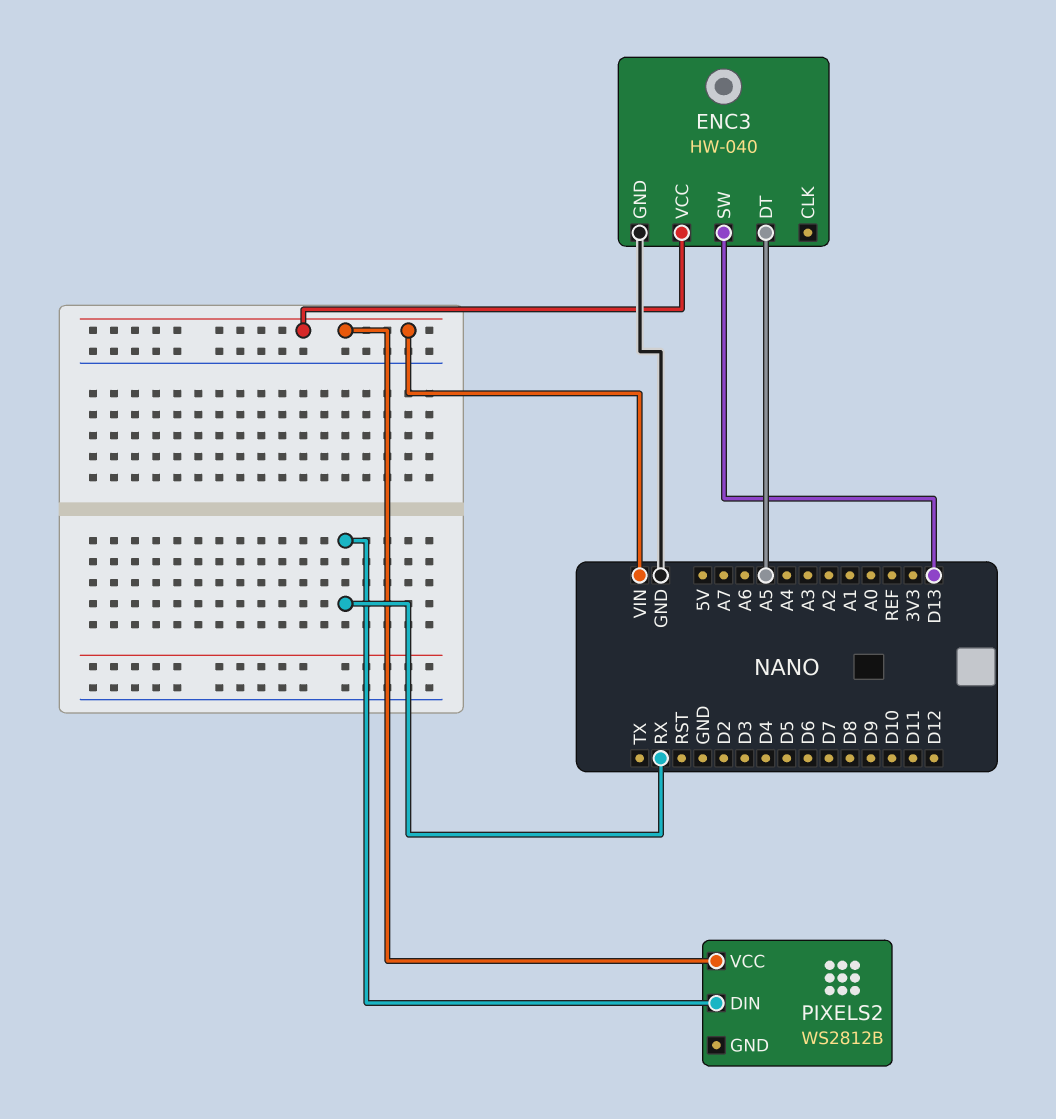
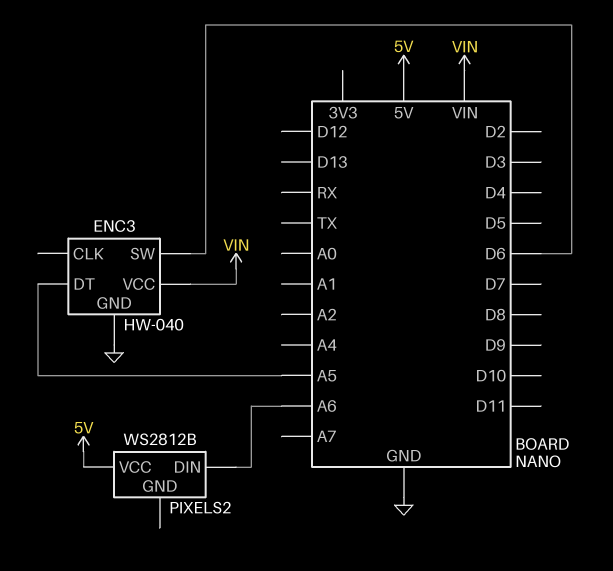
ENC3 pin SW: D13 -> D6
PIXELS2 pin DIN: RX -> A6
PIXELS2 pin VCC: VIN -> 5V

